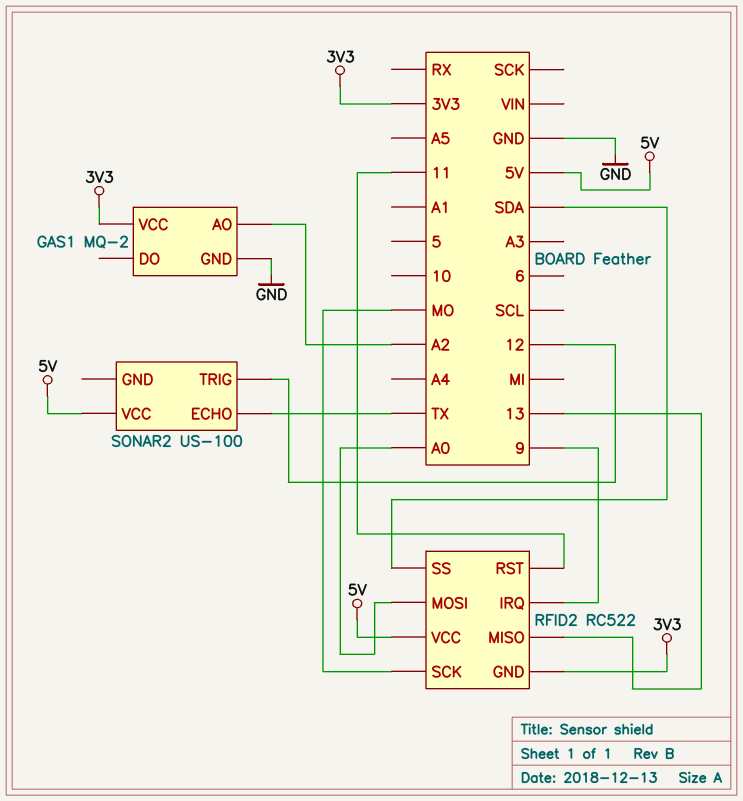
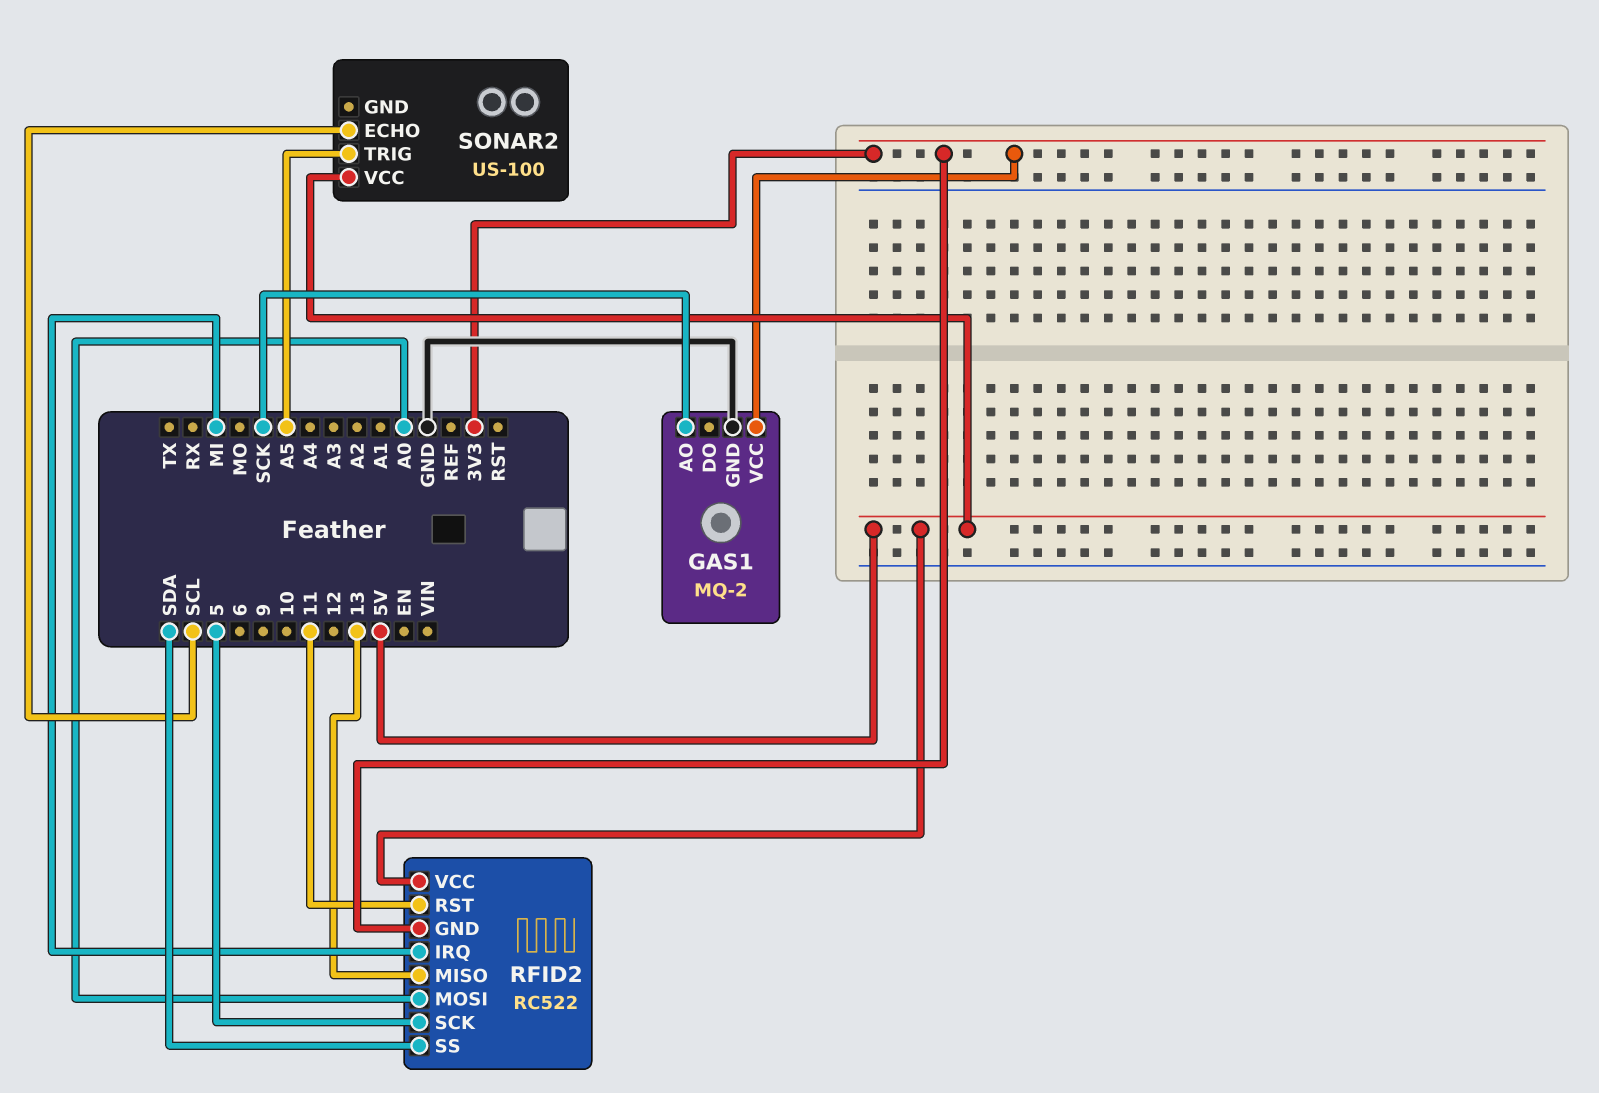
GAS1 pin AO: A2 -> SCK
RFID2 pin IRQ: 9 -> MI
RFID2 pin SCK: MO -> 5
SONAR2 pin ECHO: TX -> SCL
SONAR2 pin TRIG: 12 -> A5

